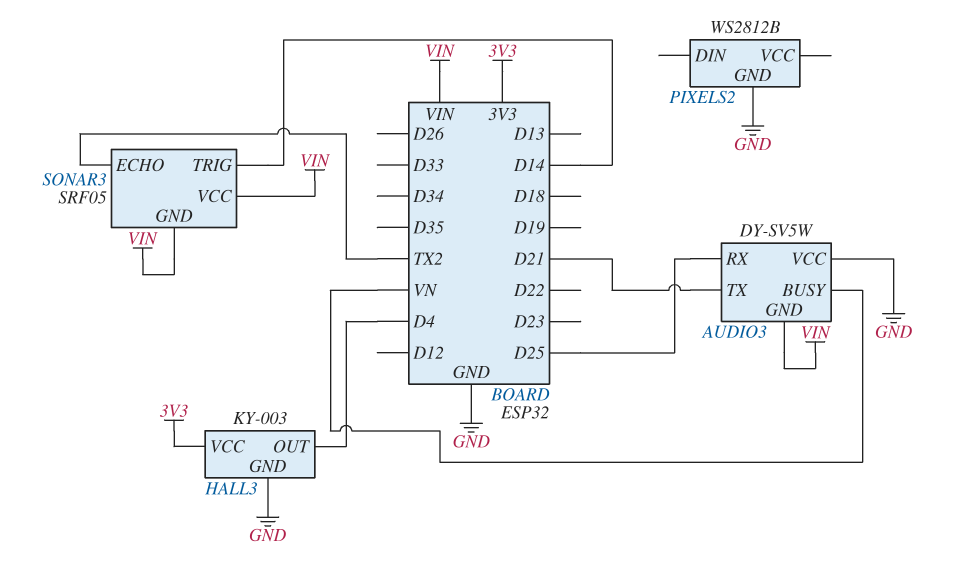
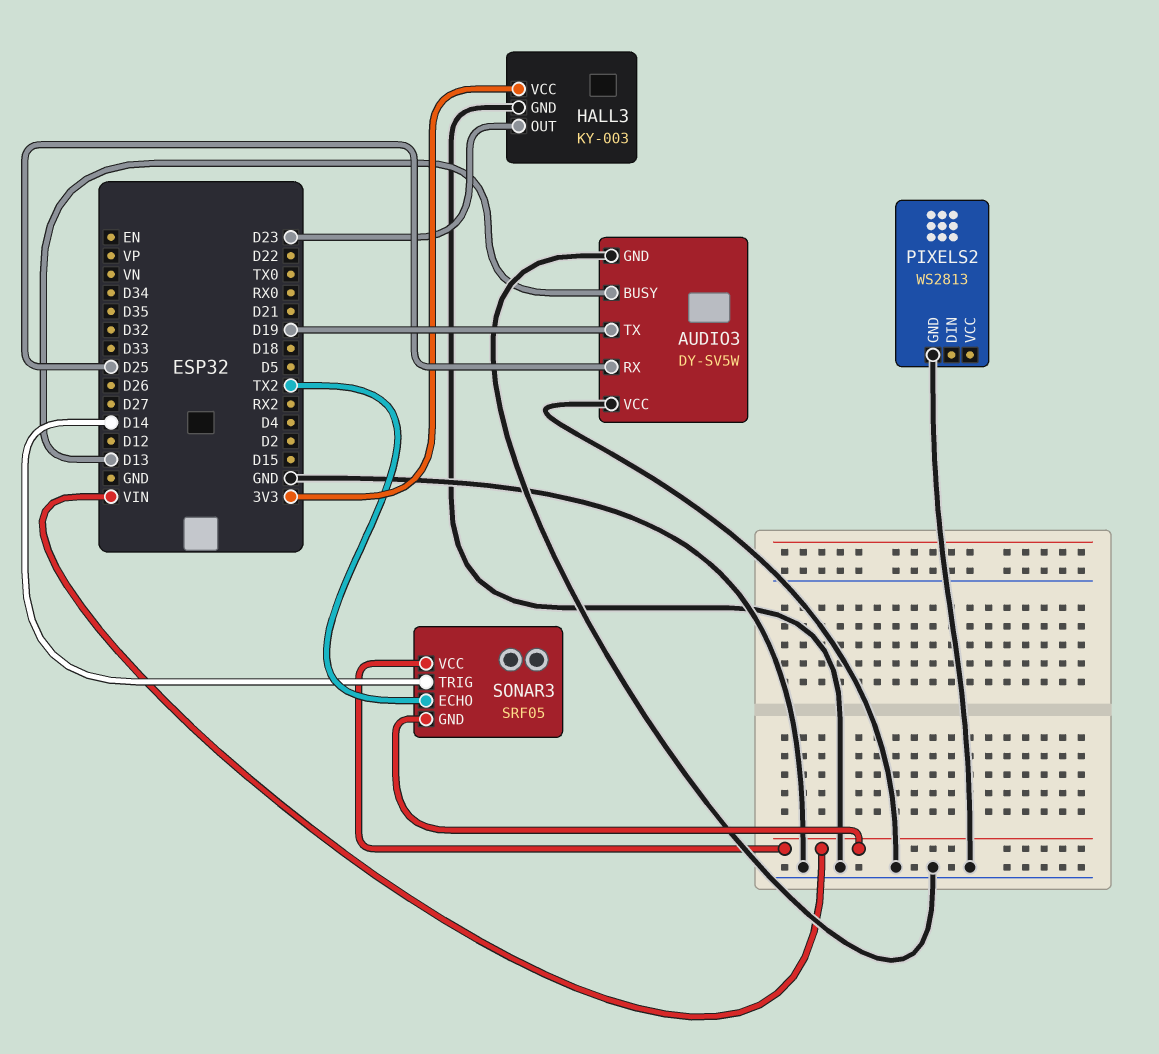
AUDIO3 pin BUSY: VN -> D13
AUDIO3 pin GND: VIN -> GND
AUDIO3 pin TX: D21 -> D19
HALL3 pin OUT: D4 -> D23
PIXELS2: WS2812B -> WS2813

